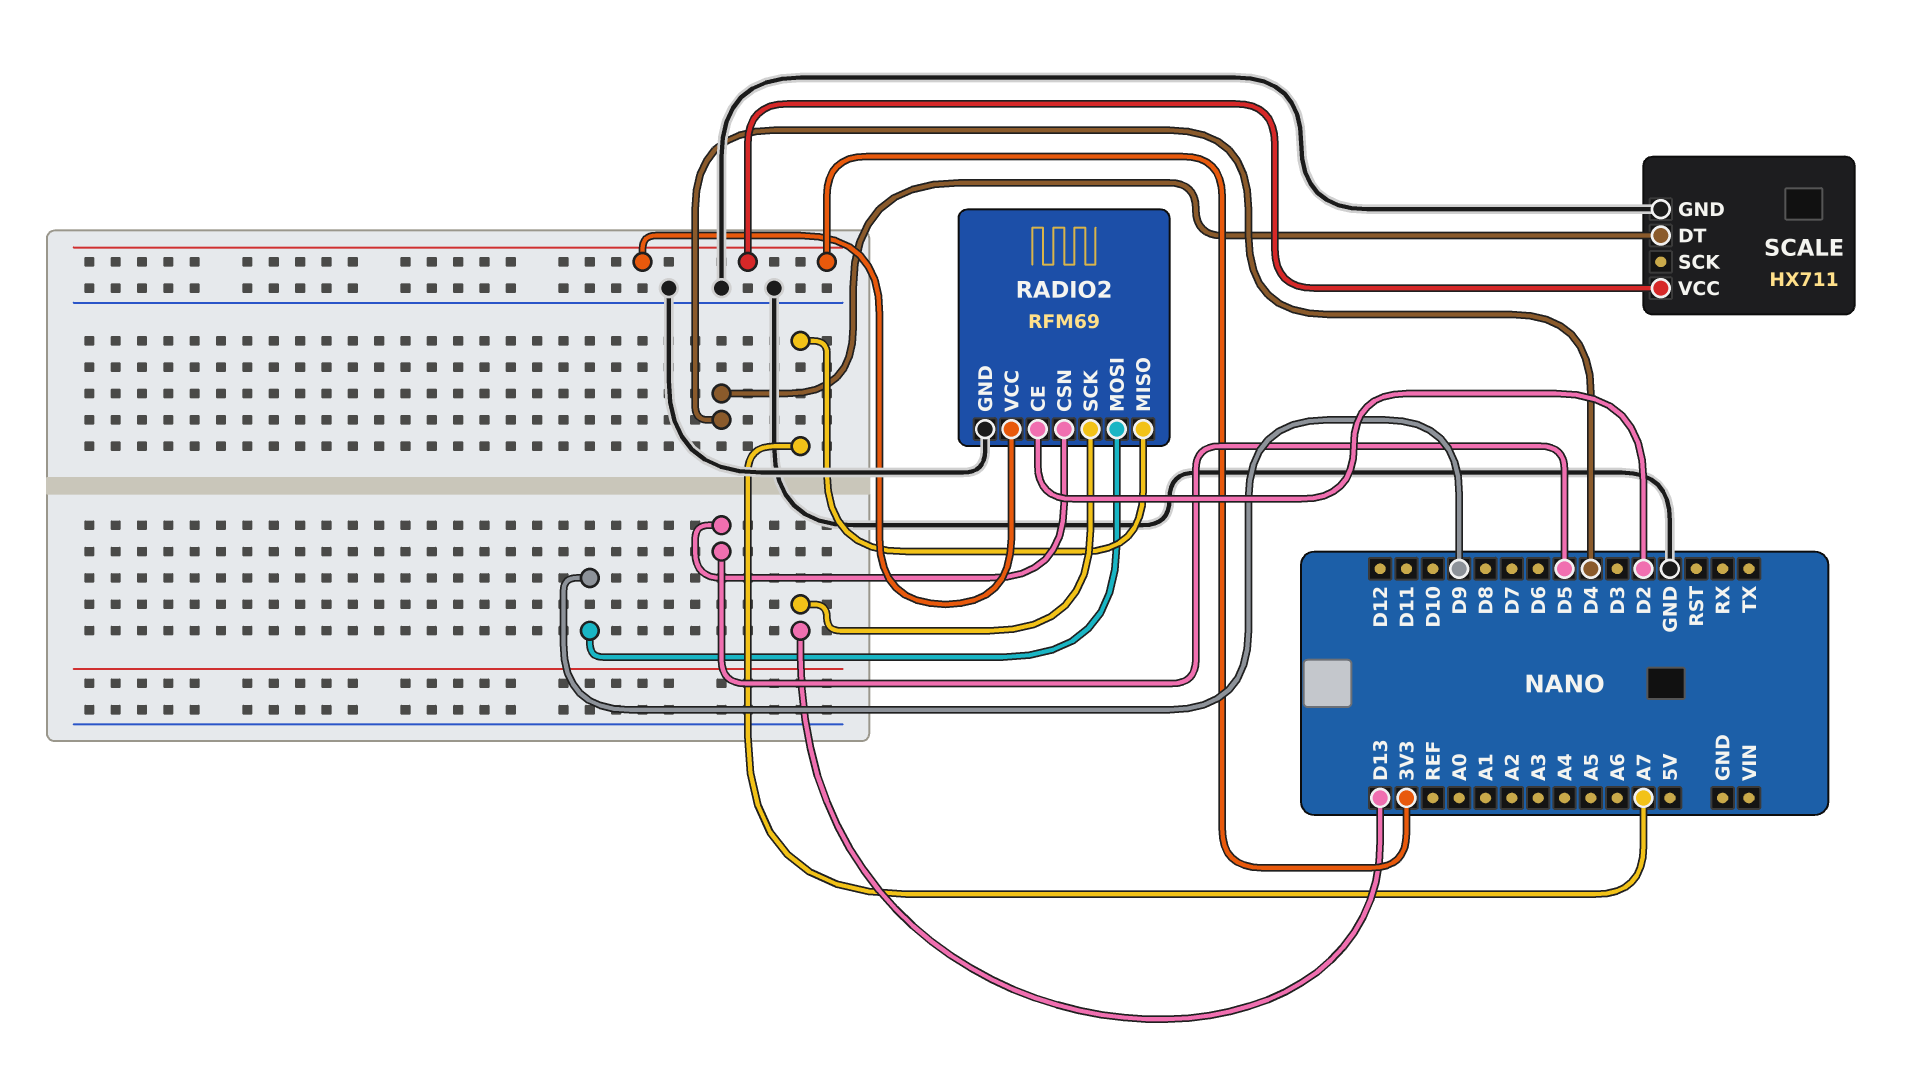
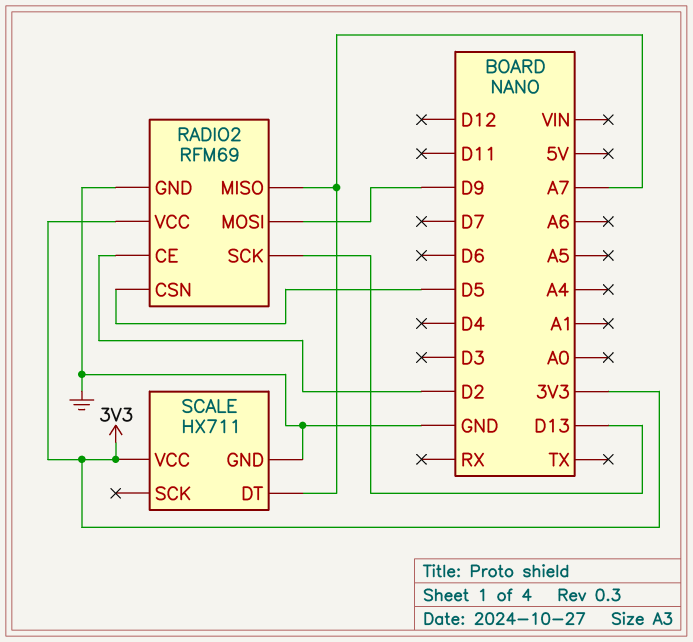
SCALE pin DT: D4 -> A7

